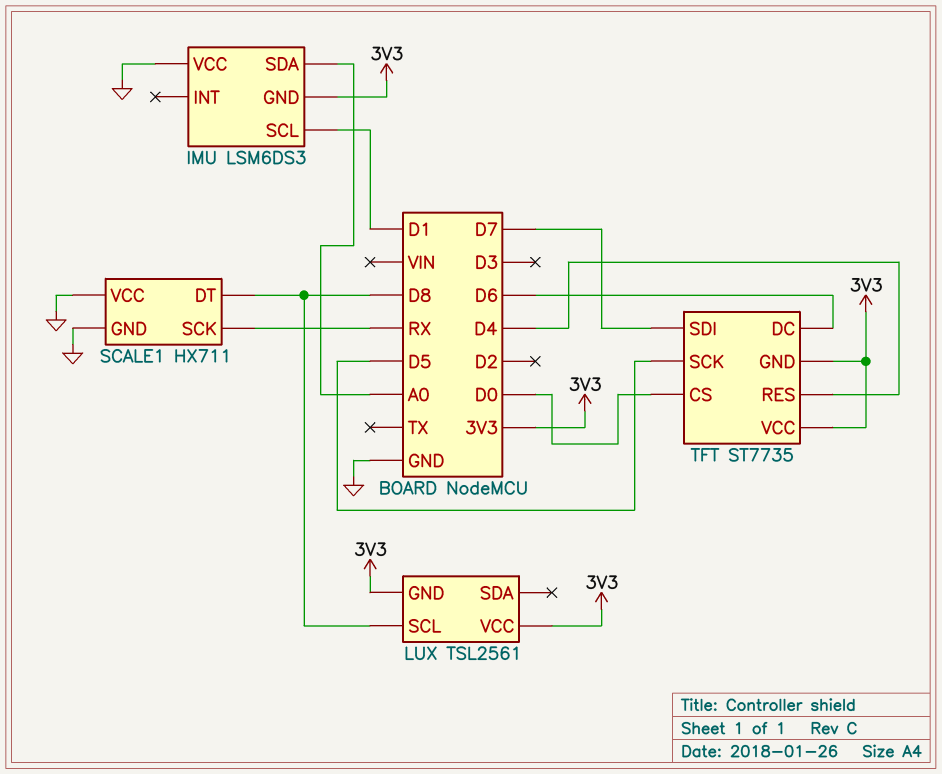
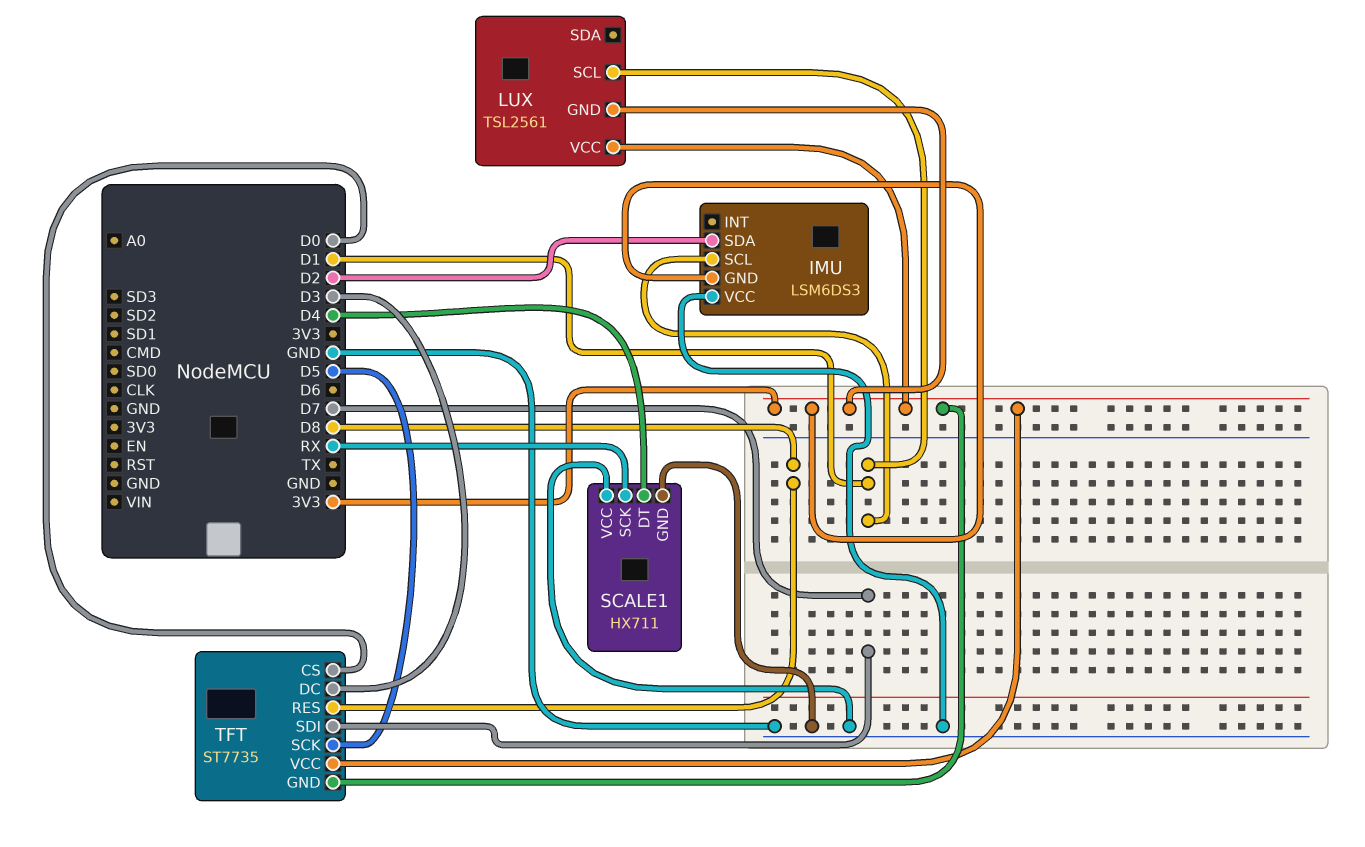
IMU pin SDA: A0 -> D2
LUX pin SCL: D8 -> D1
SCALE1 pin DT: D8 -> D4
TFT pin DC: D6 -> D3
TFT pin RES: D4 -> D8

